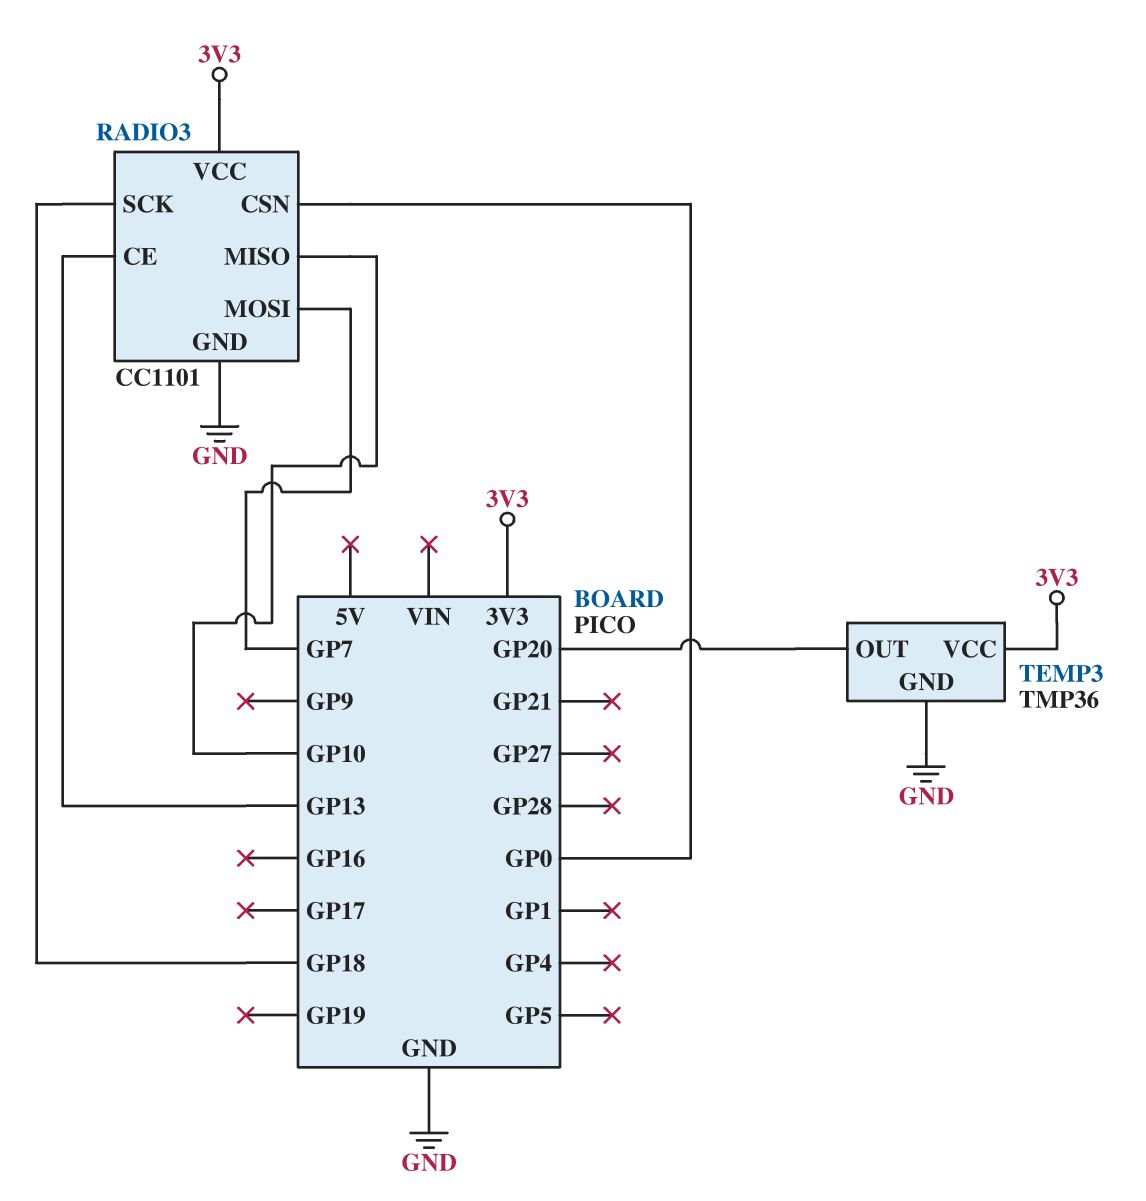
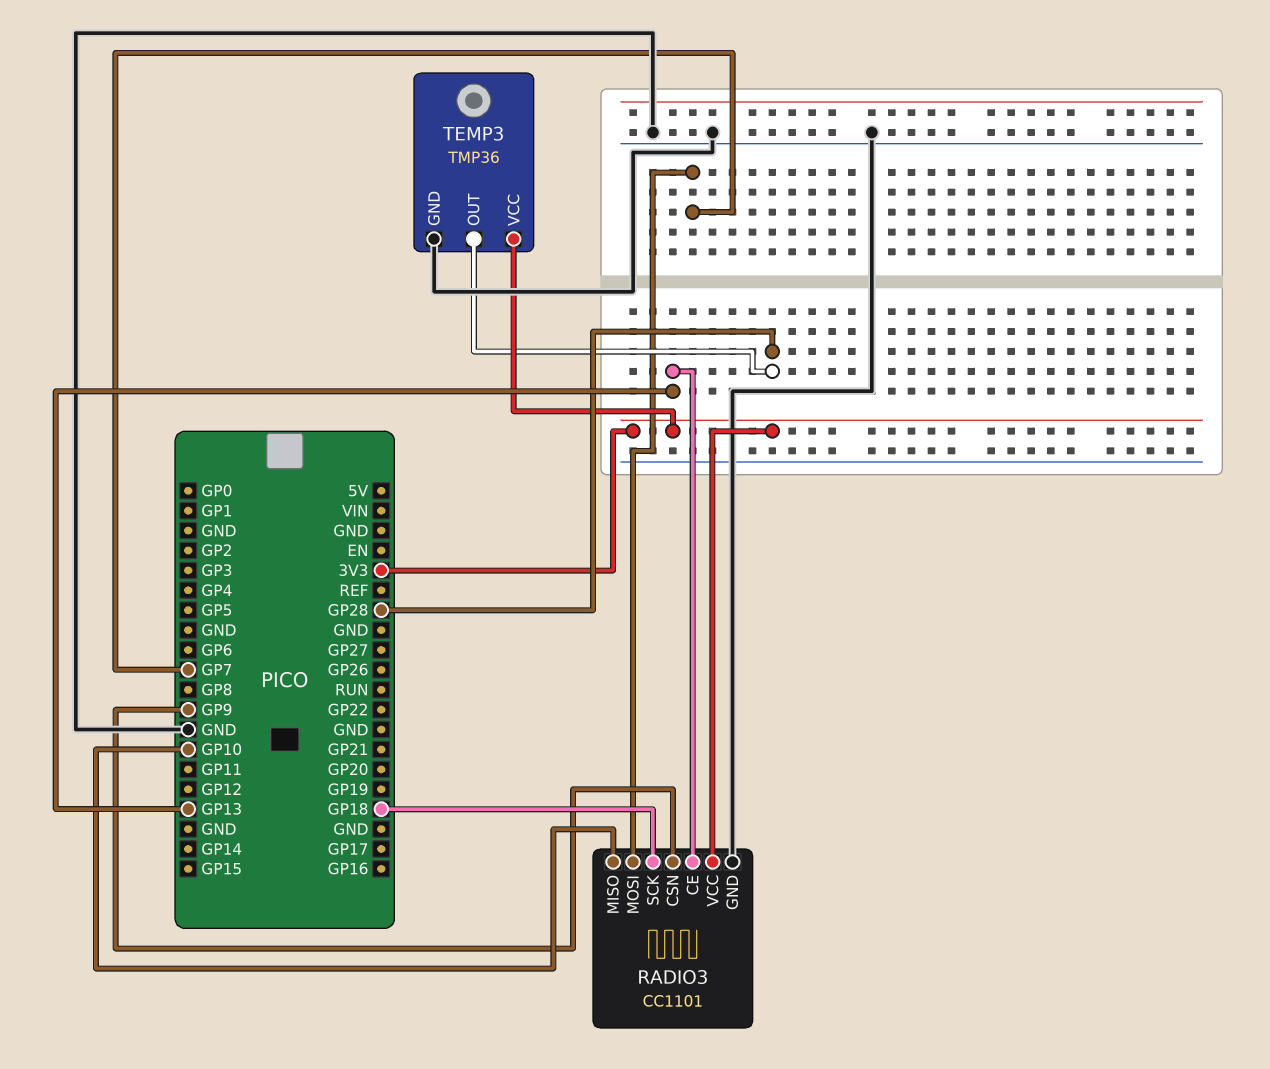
RADIO3 pin CSN: GP0 -> GP9
TEMP3 pin OUT: GP20 -> GP28

